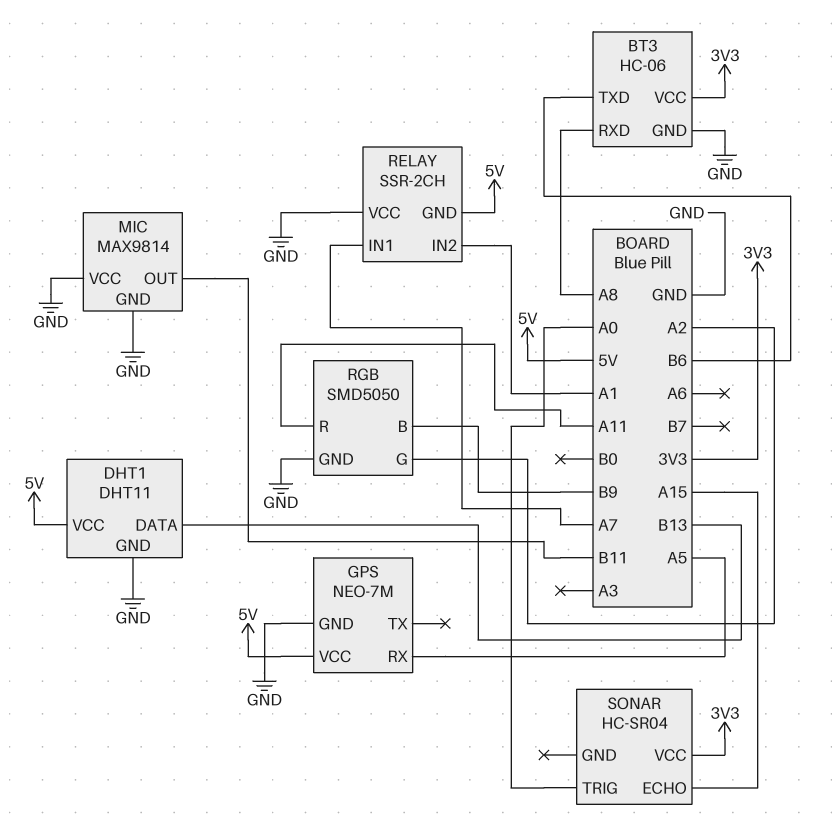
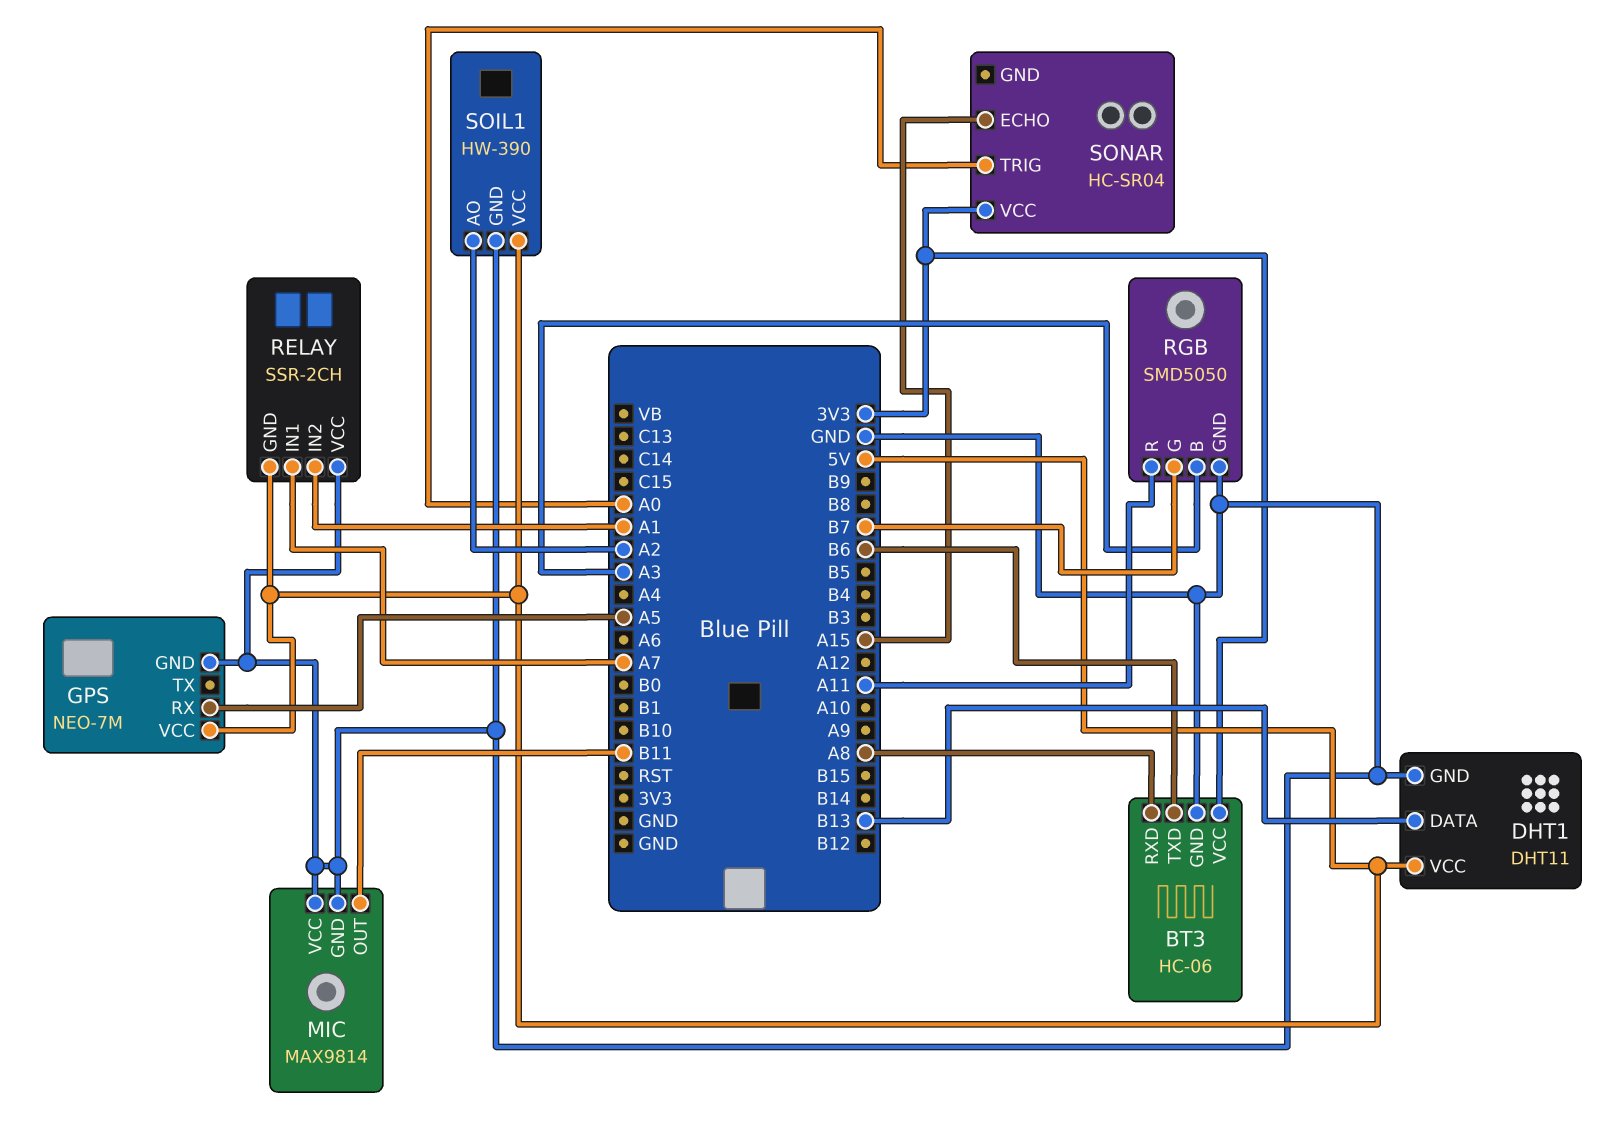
RGB pin B: B9 -> A3
RGB pin G: A2 -> B7
SOIL1: none -> HW-390
SOIL1 pin AO: none -> A2
SOIL1 pin GND: none -> GND
SOIL1 pin VCC: none -> 5V

